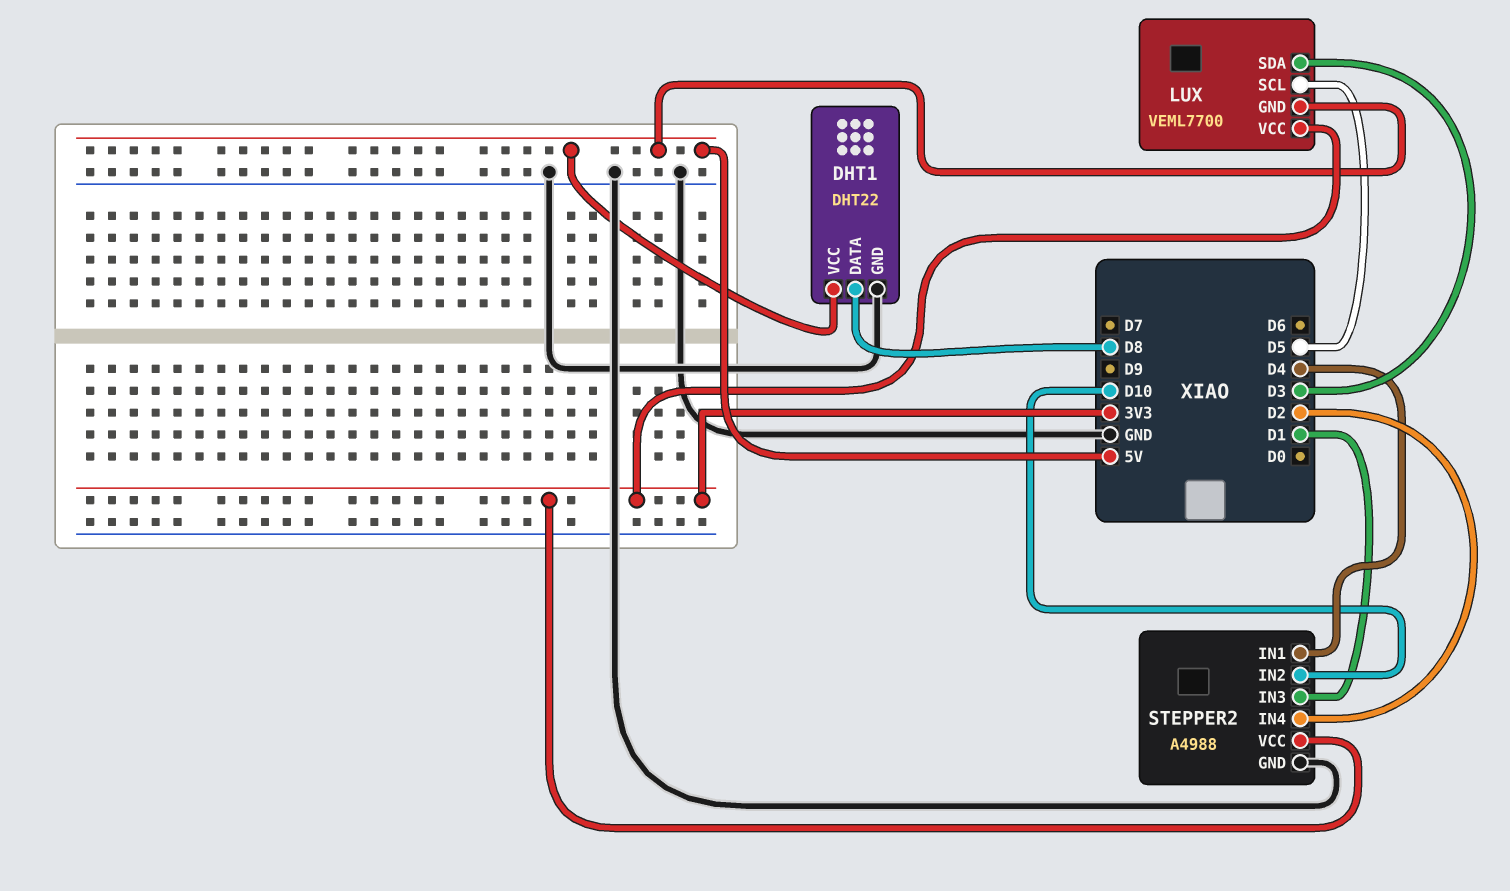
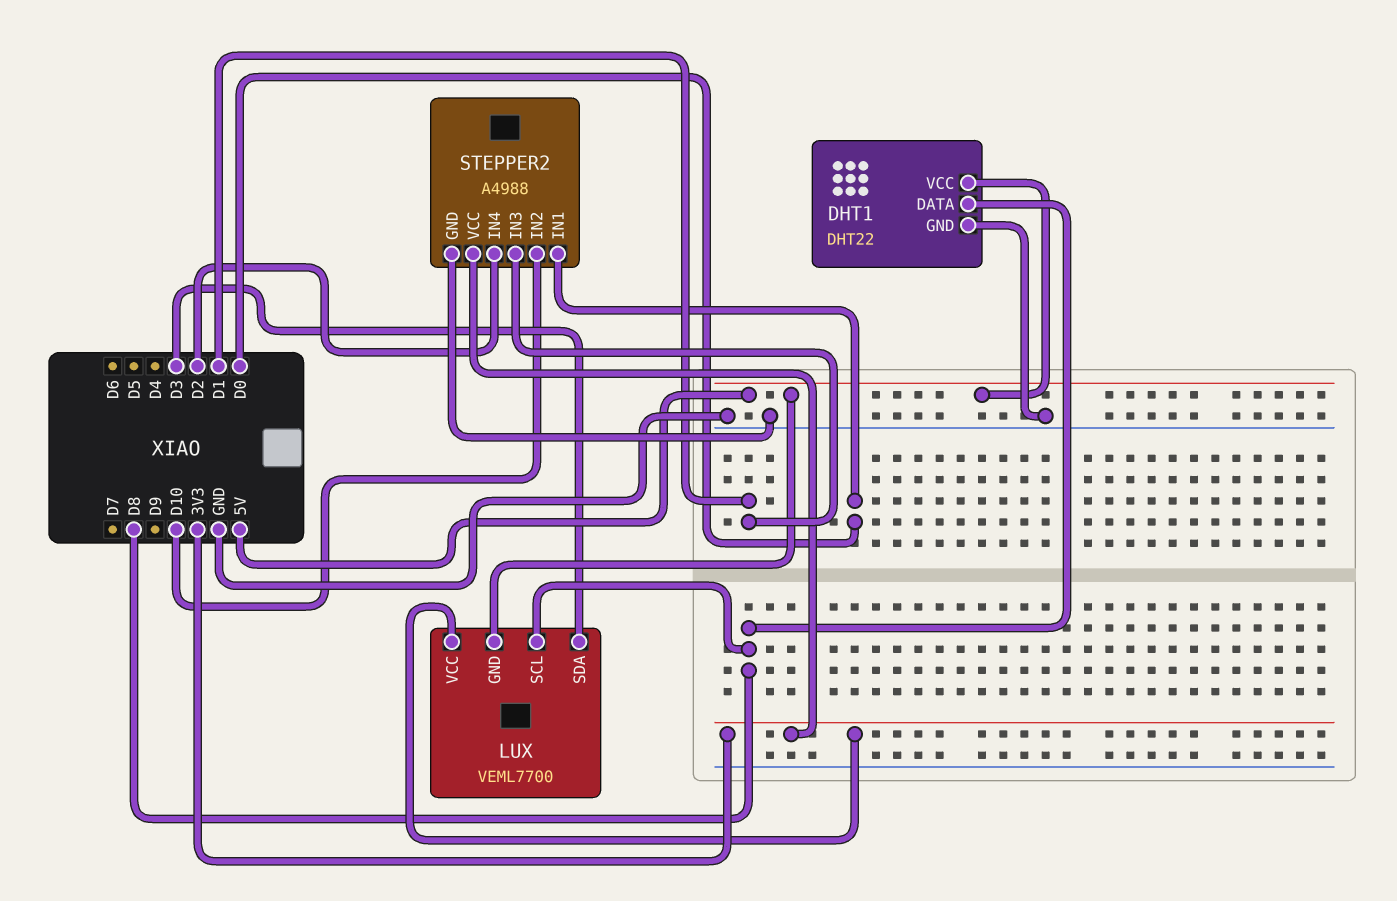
LUX pin SCL: D5 -> D8
STEPPER2 pin IN1: D4 -> D0

